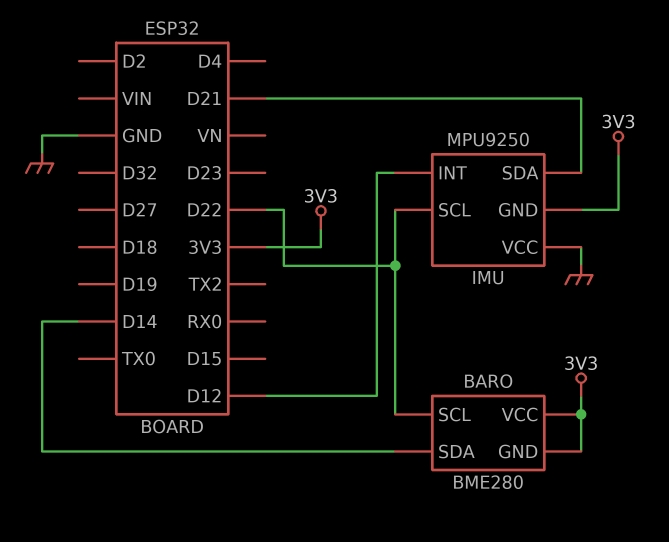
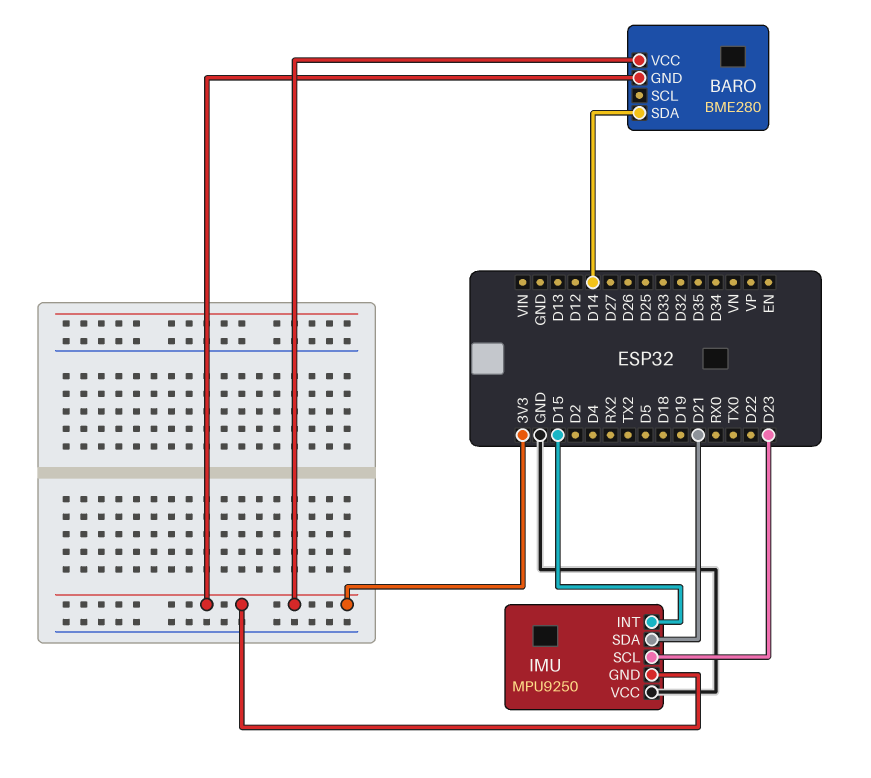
BARO pin SCL: D22 -> none
IMU pin INT: D12 -> D15
IMU pin SCL: D22 -> D23

